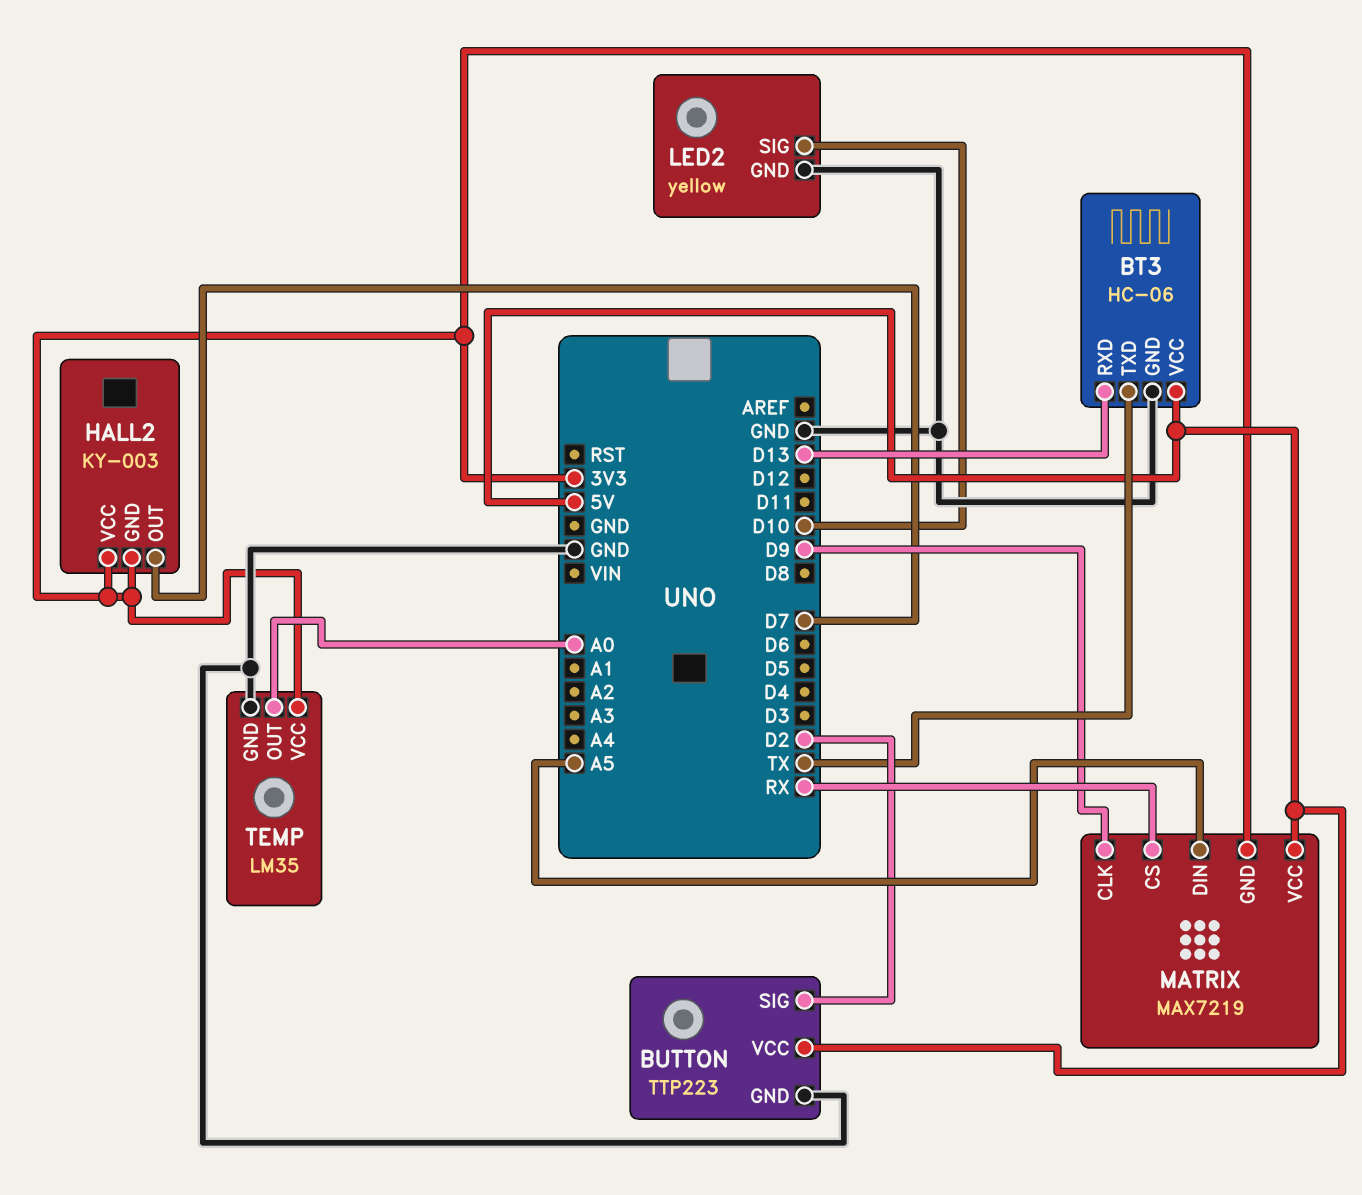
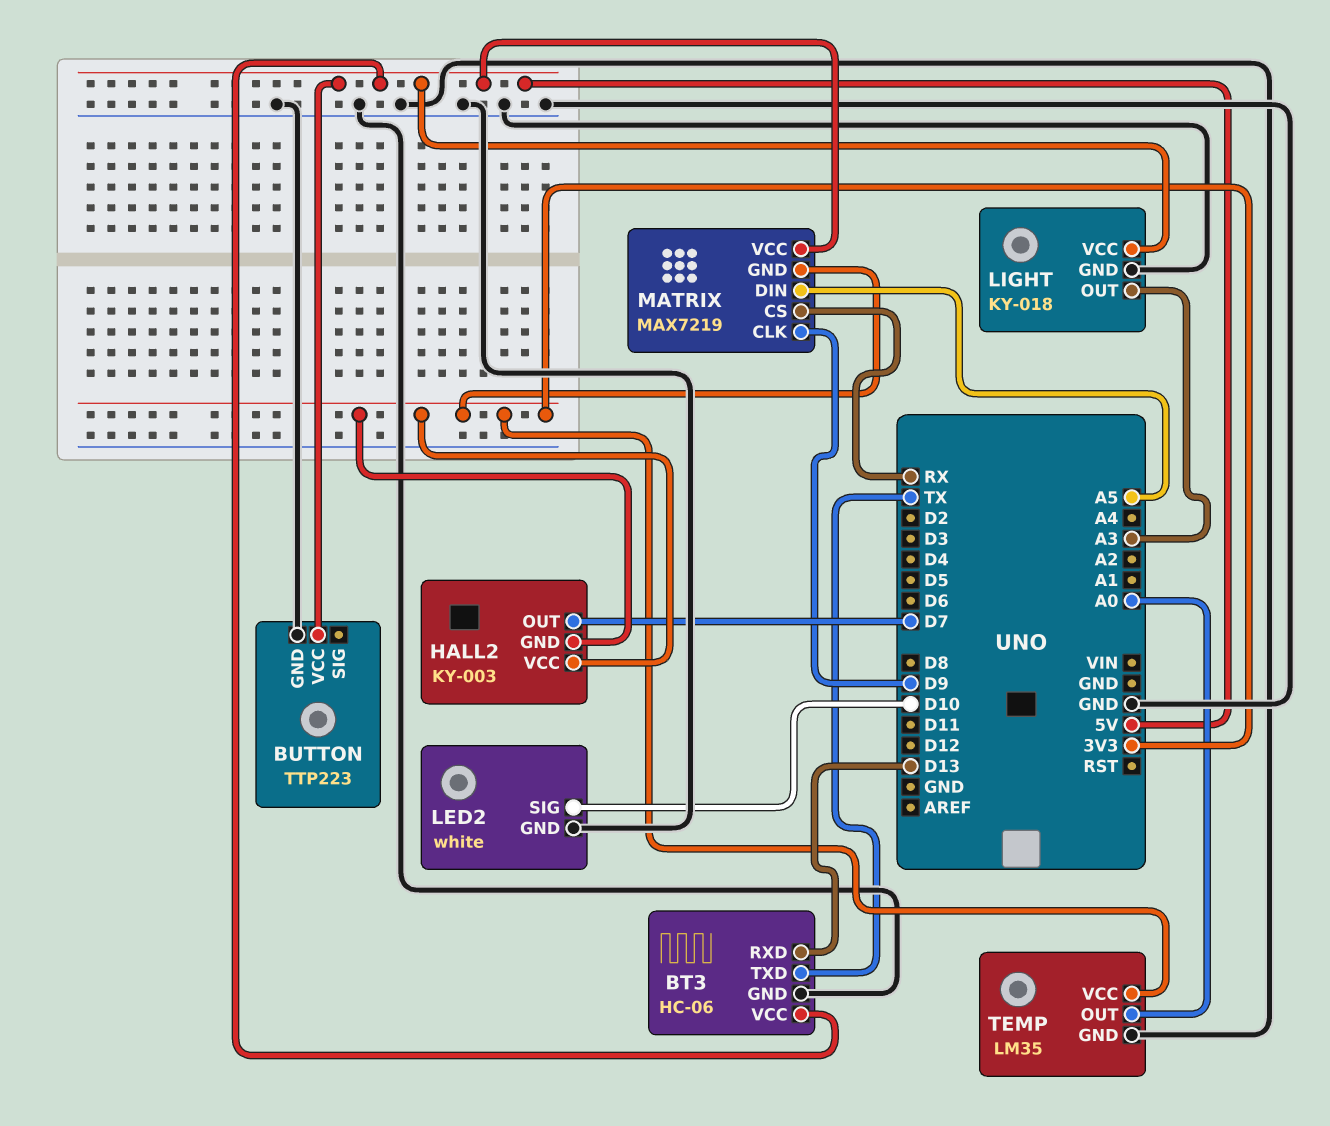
BUTTON pin SIG: D2 -> none
LED2: yellow -> white
LIGHT: none -> KY-018
LIGHT pin GND: none -> GND
LIGHT pin OUT: none -> A3
LIGHT pin VCC: none -> 5V

